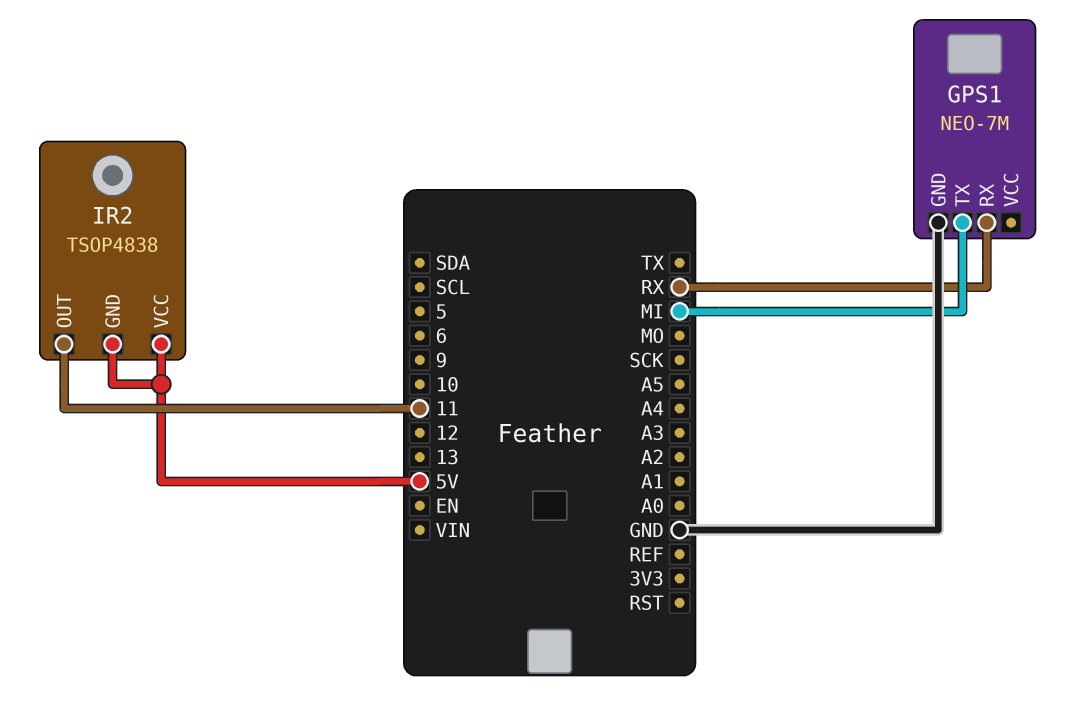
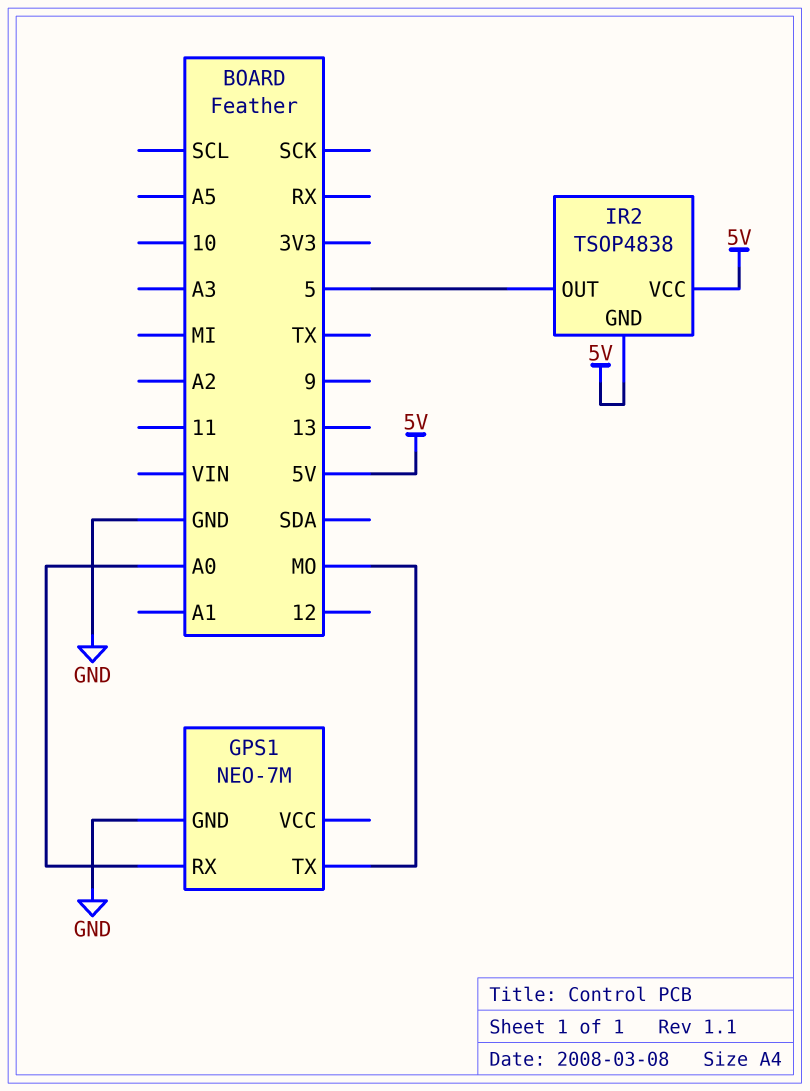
GPS1 pin RX: RX -> A0
GPS1 pin TX: MI -> MO
IR2 pin OUT: 11 -> 5

